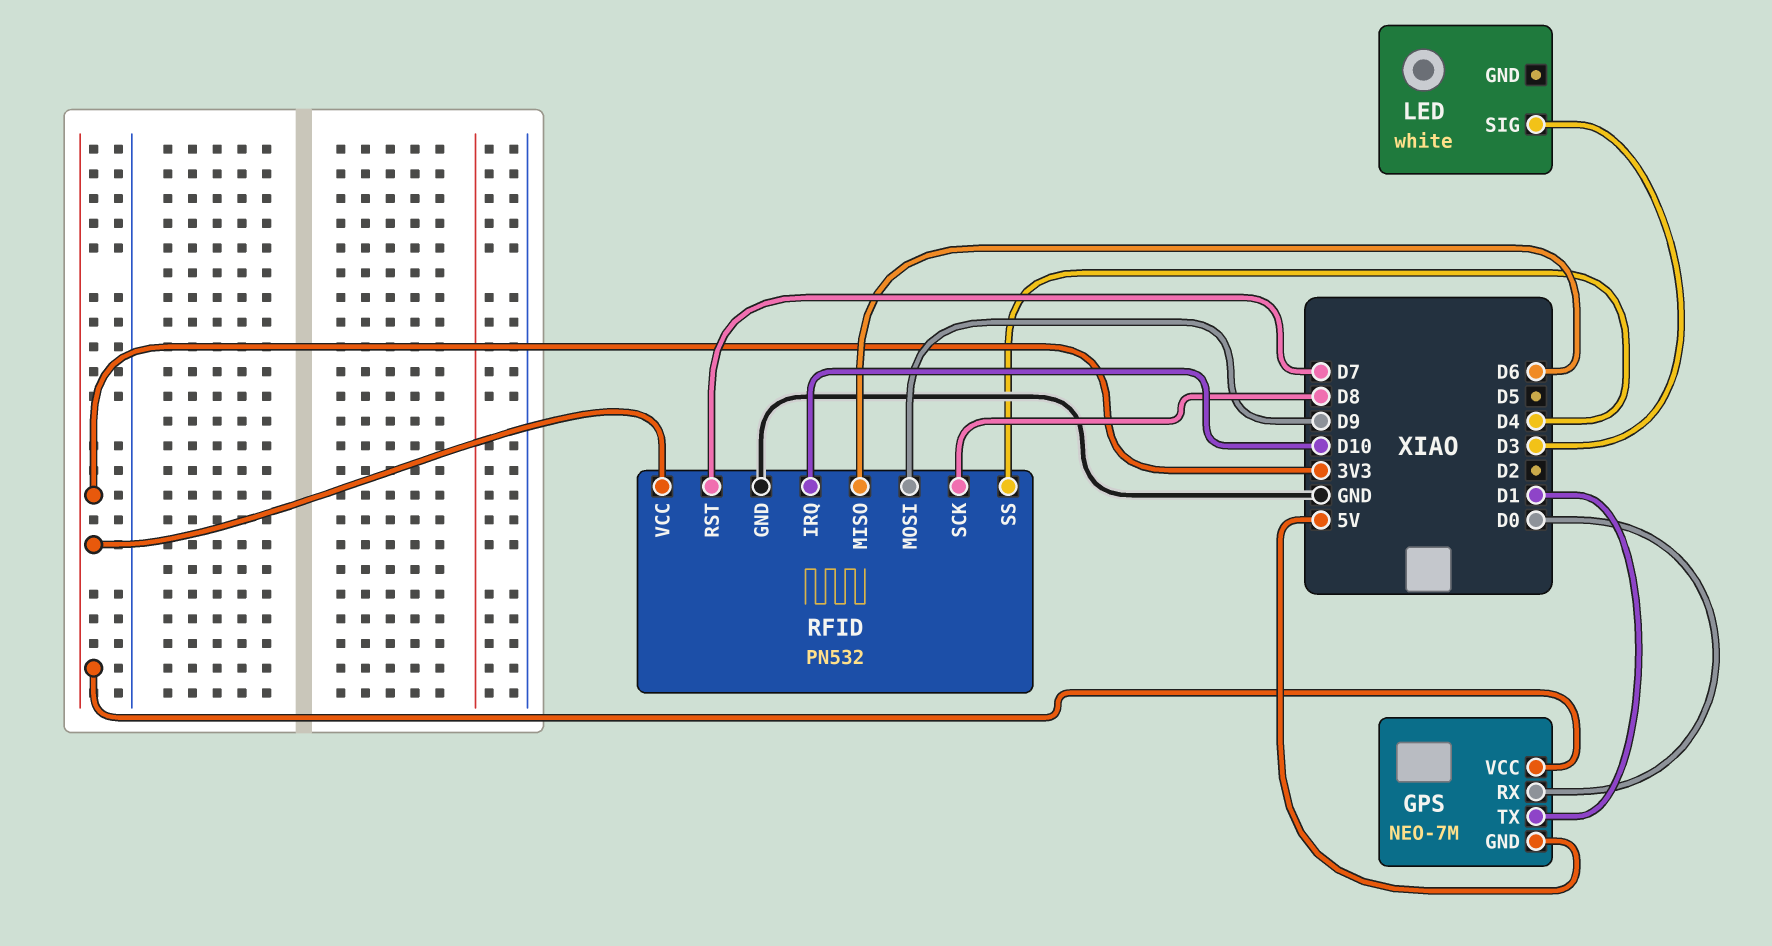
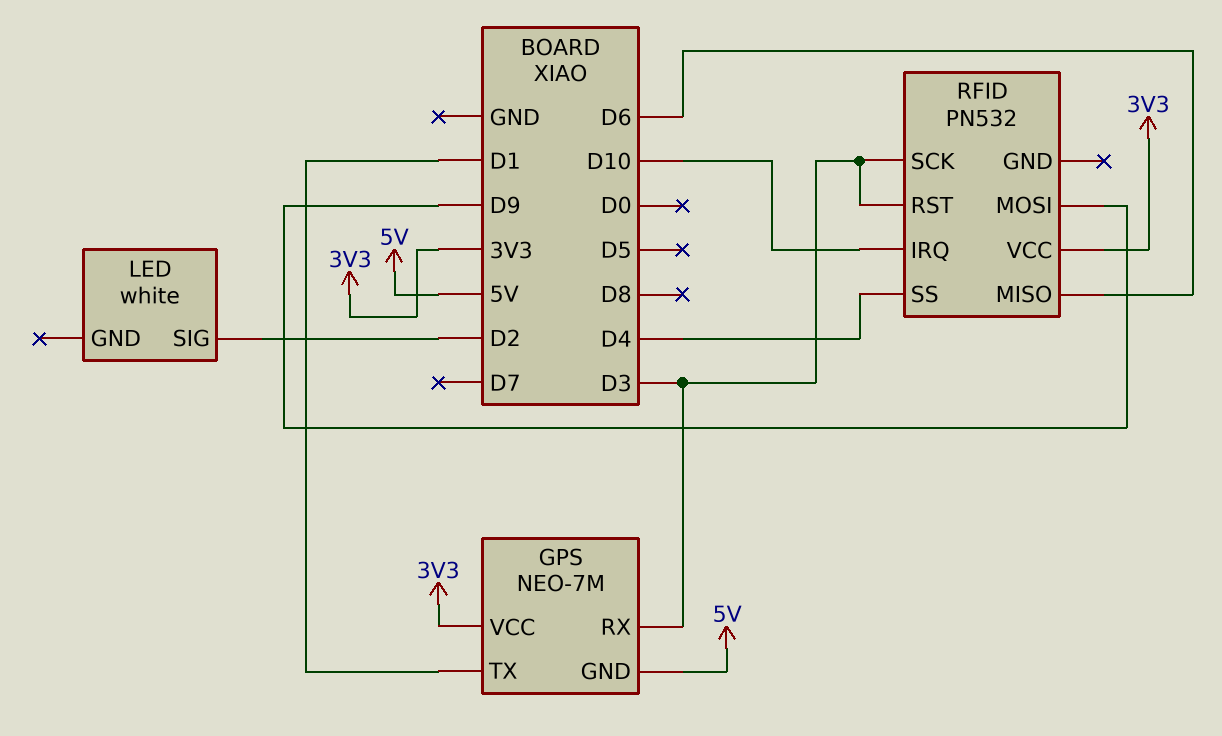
GPS pin RX: D0 -> D3
LED pin SIG: D3 -> D2
RFID pin GND: GND -> none
RFID pin RST: D7 -> D3
RFID pin SCK: D8 -> D3

